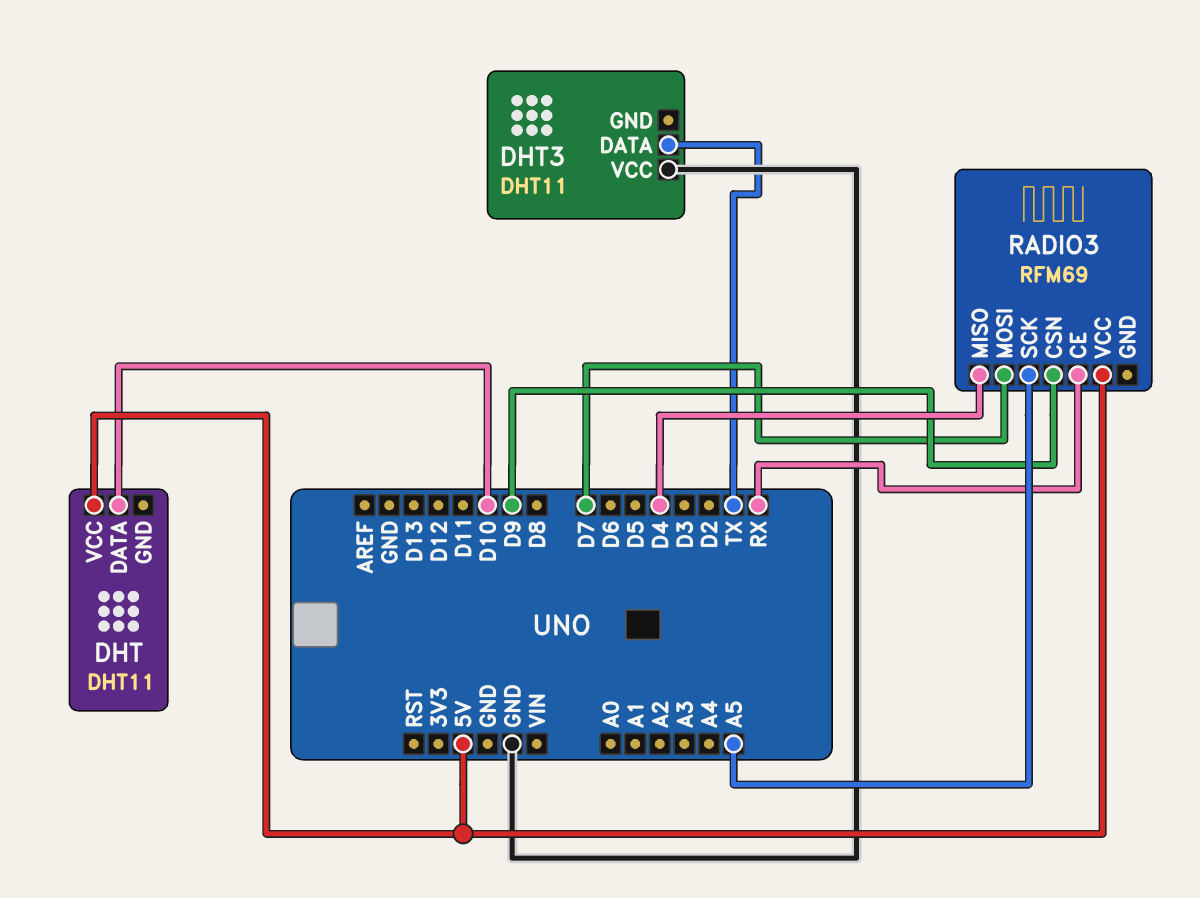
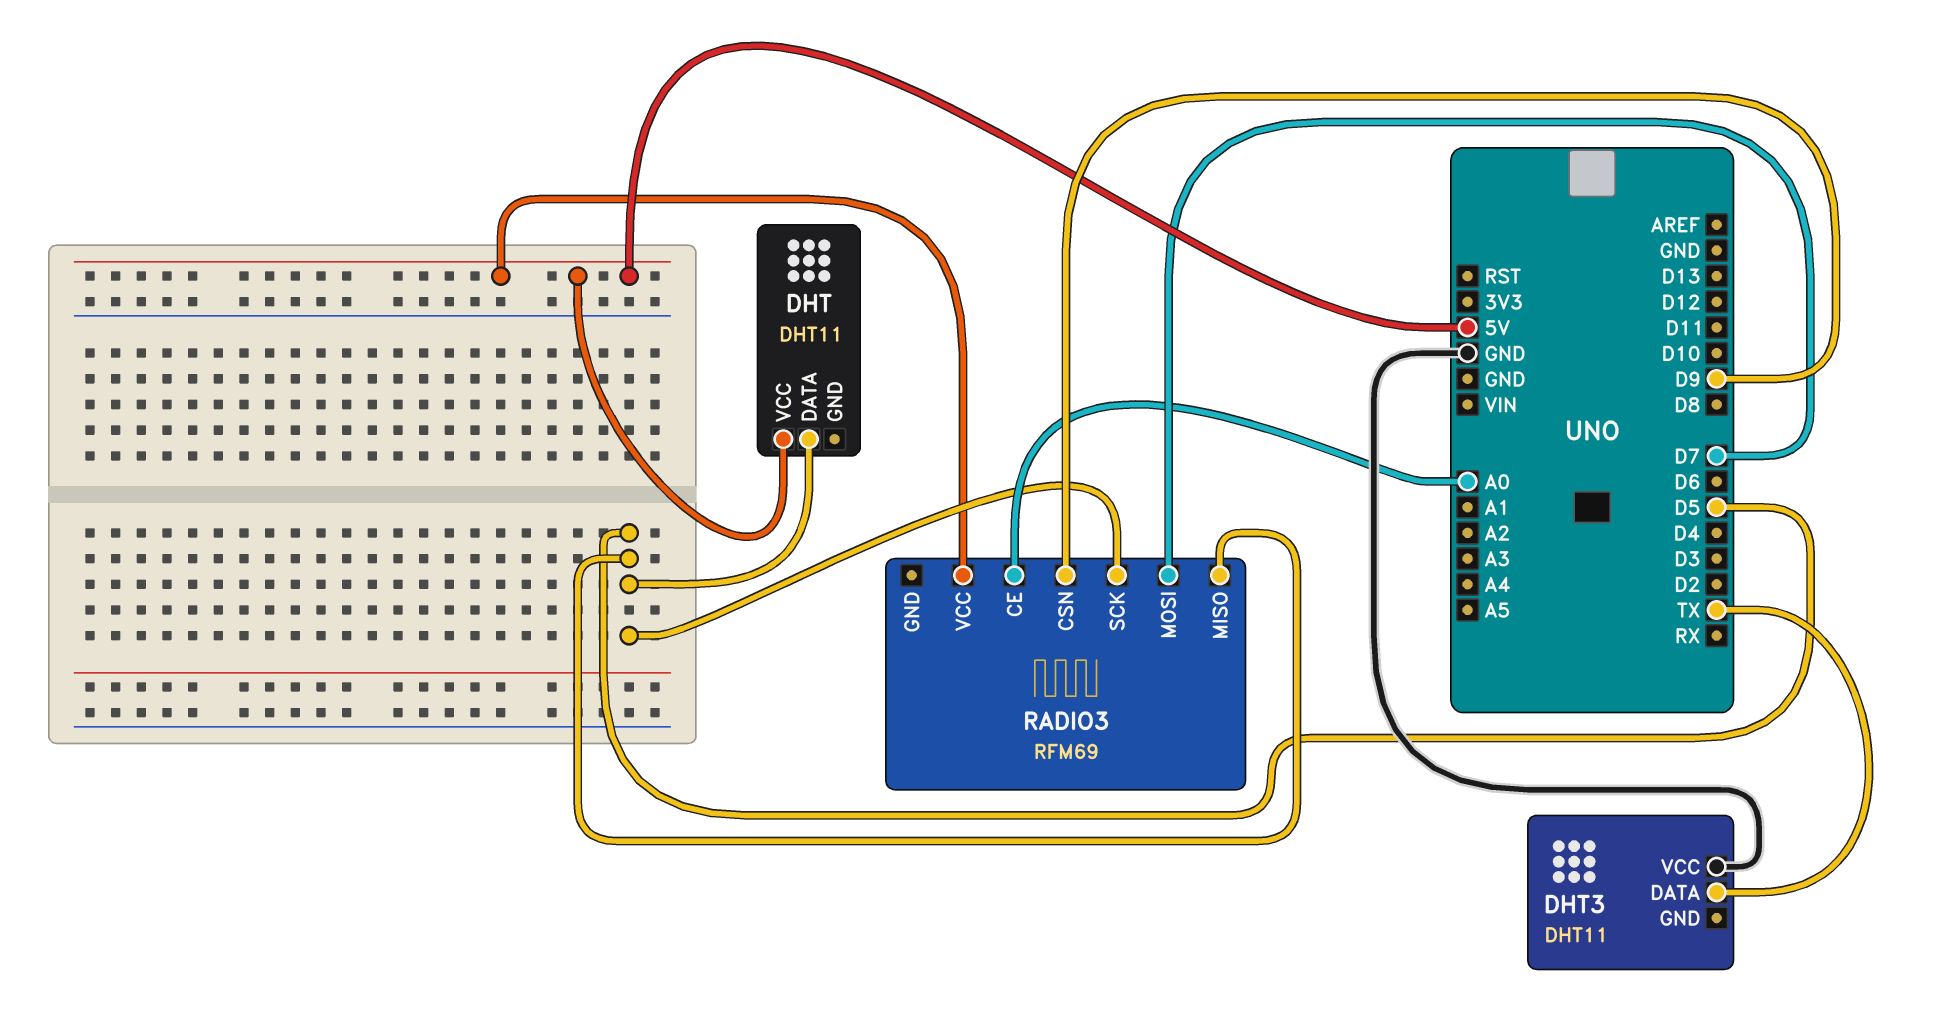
DHT pin DATA: D10 -> D5
RADIO3 pin CE: RX -> A0
RADIO3 pin MISO: D4 -> D5
RADIO3 pin SCK: A5 -> D5

